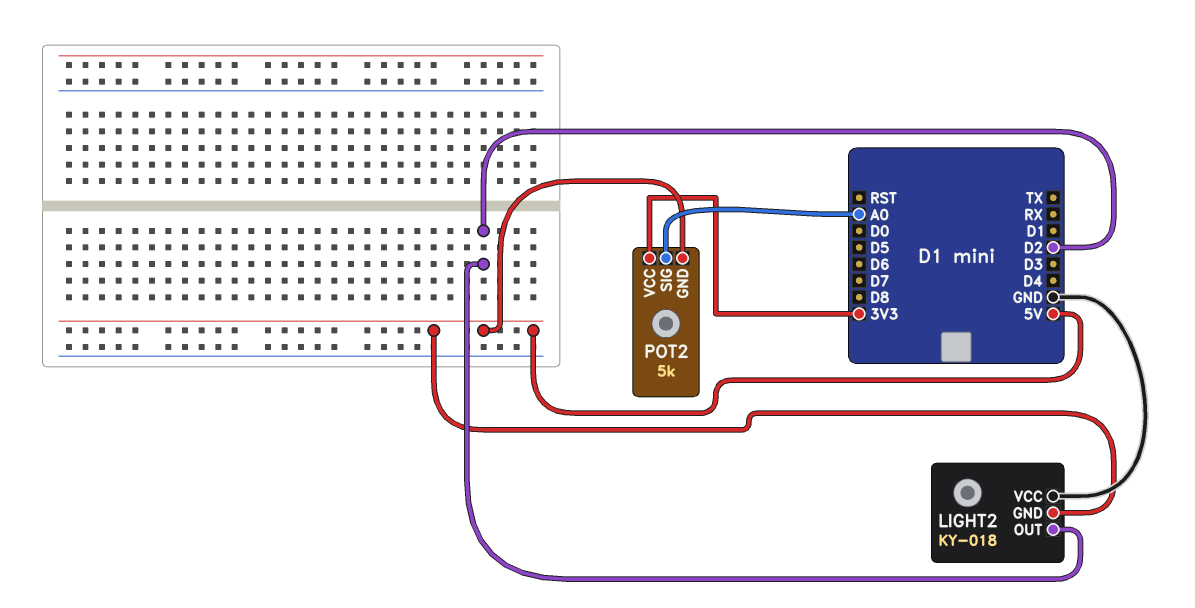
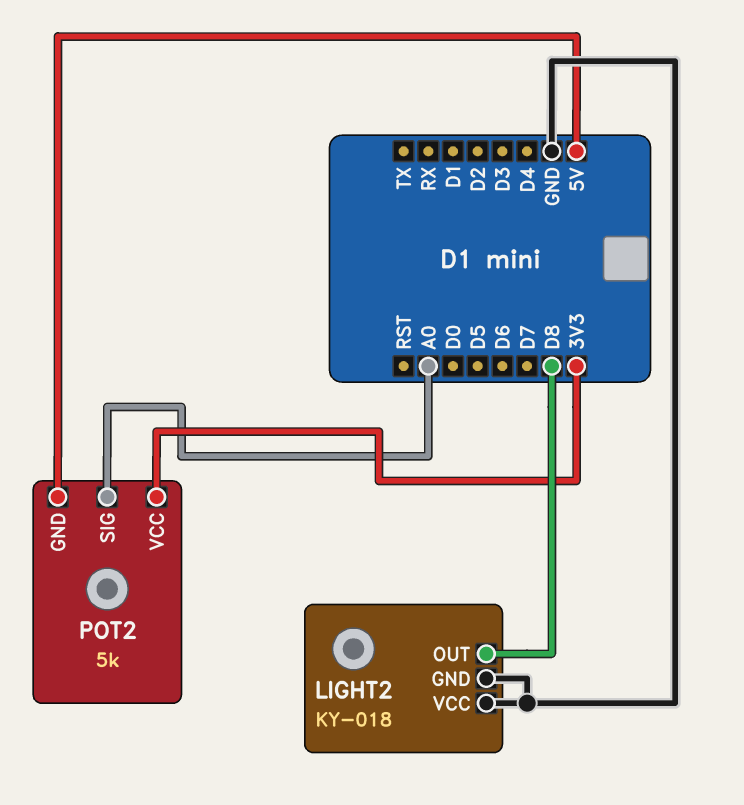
LIGHT2 pin GND: 5V -> GND
LIGHT2 pin OUT: D2 -> D8

